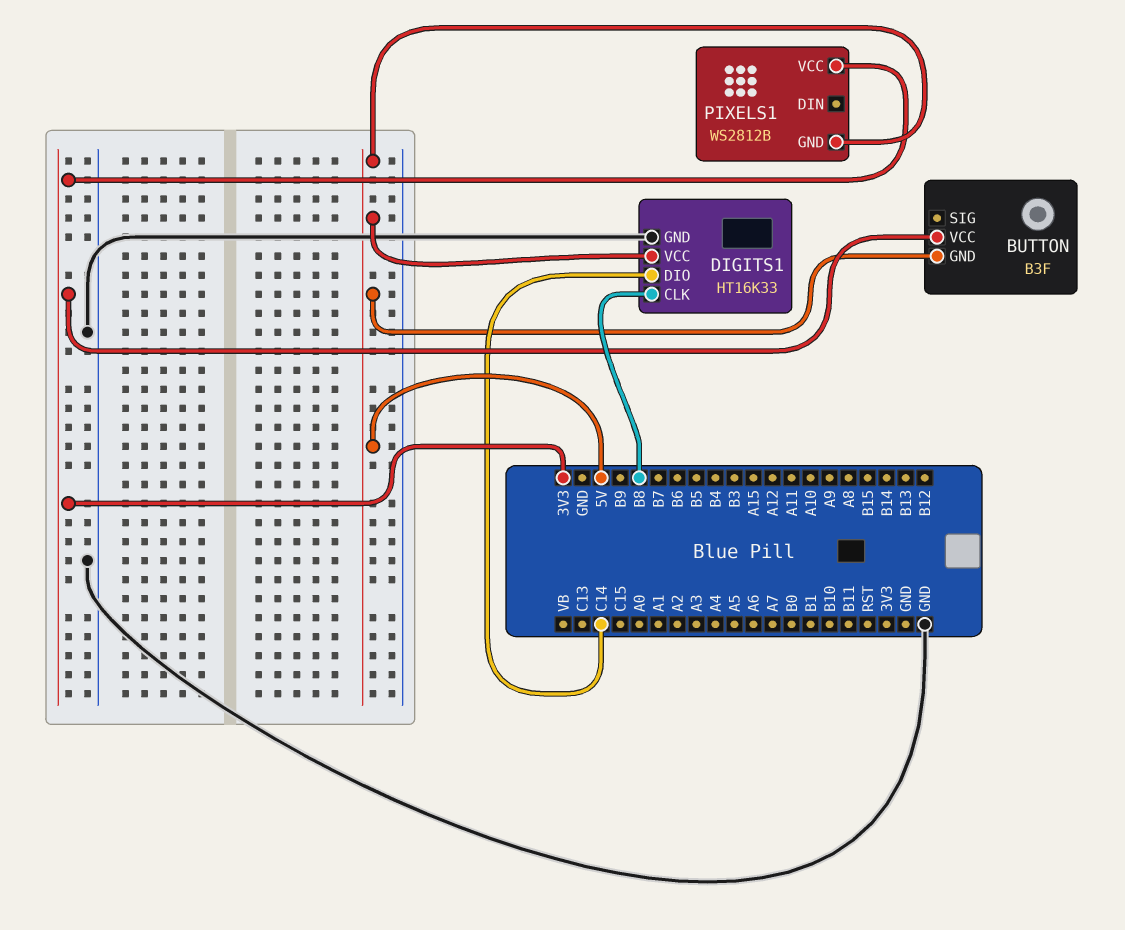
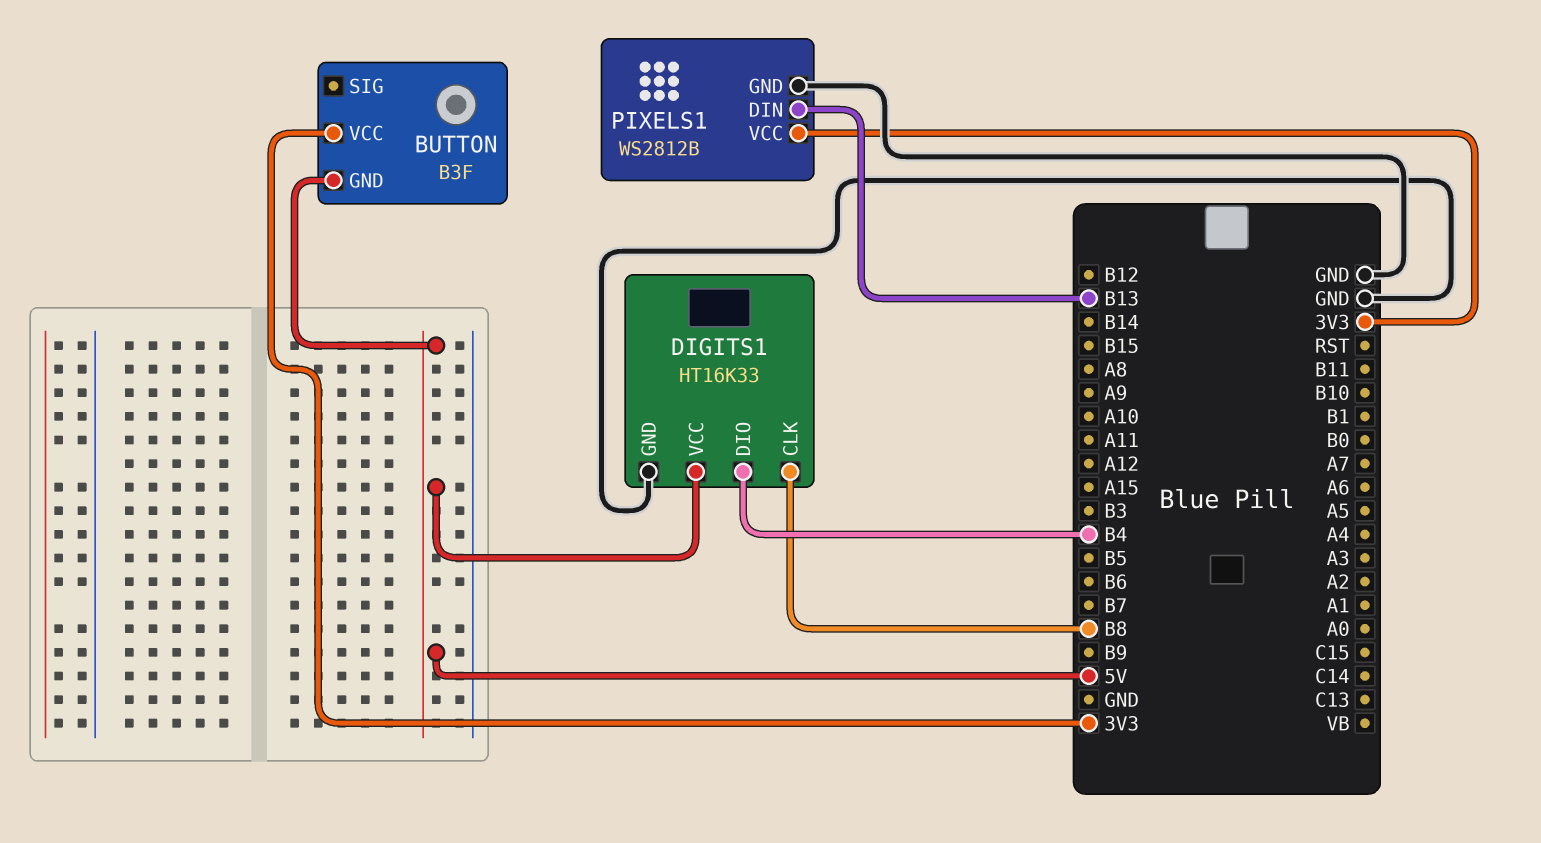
DIGITS1 pin DIO: C14 -> B4
PIXELS1 pin DIN: none -> B13
PIXELS1 pin GND: 5V -> GND

